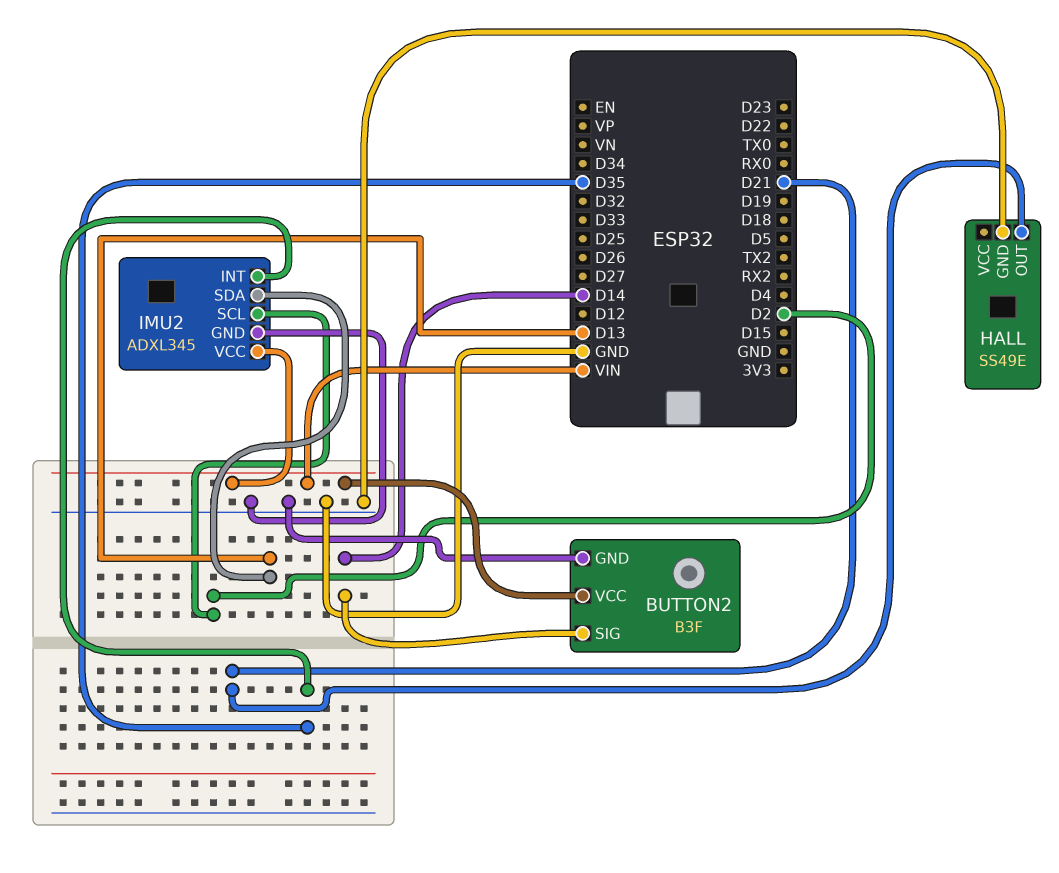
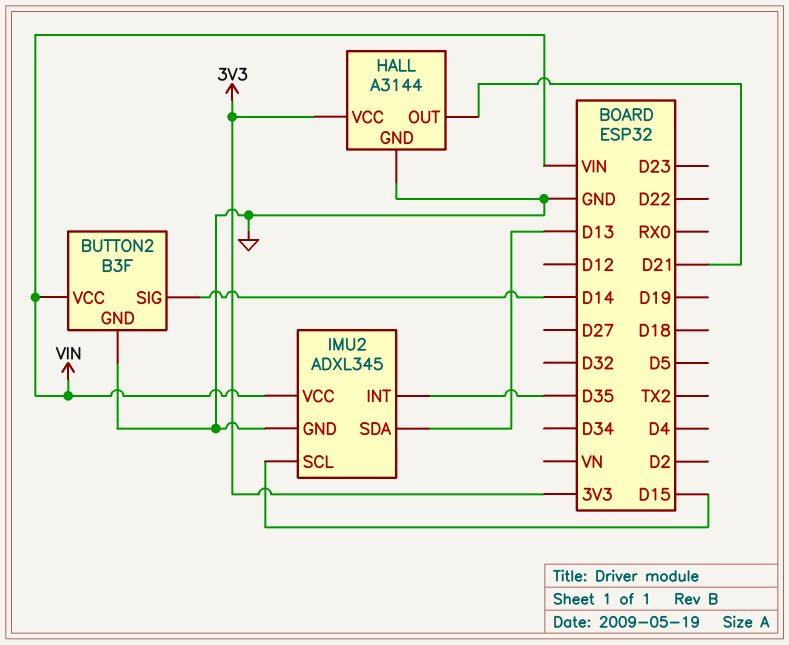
HALL: SS49E -> A3144
HALL pin VCC: none -> 3V3
IMU2 pin SCL: D2 -> D15

